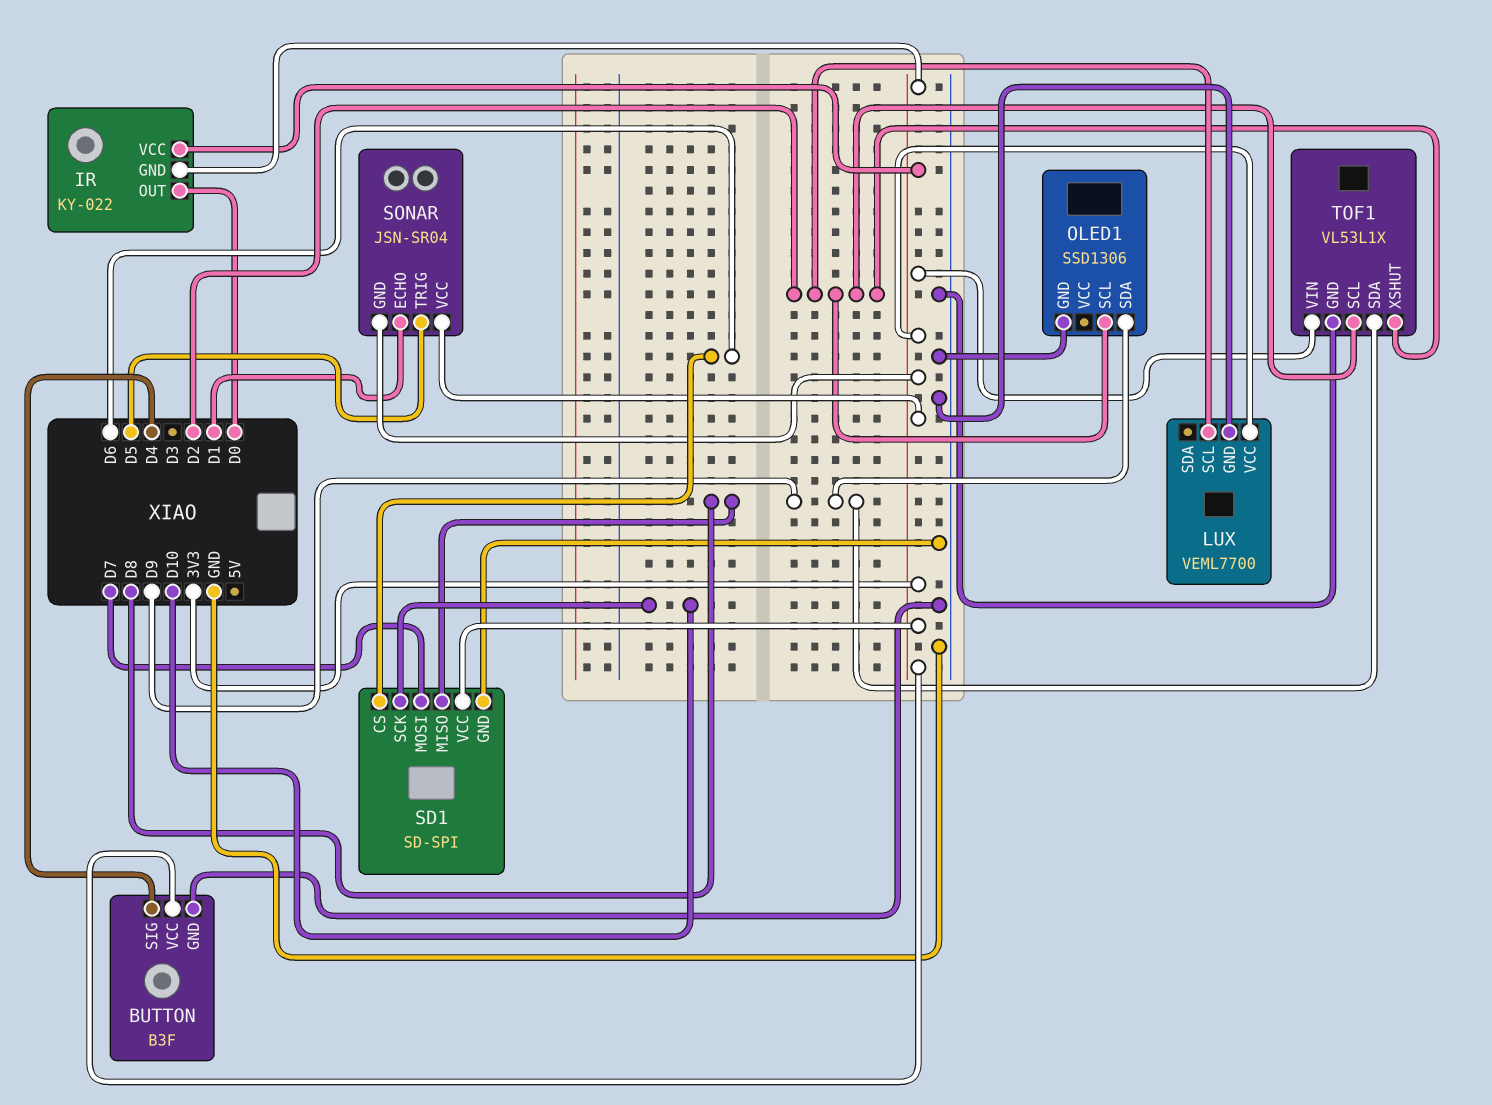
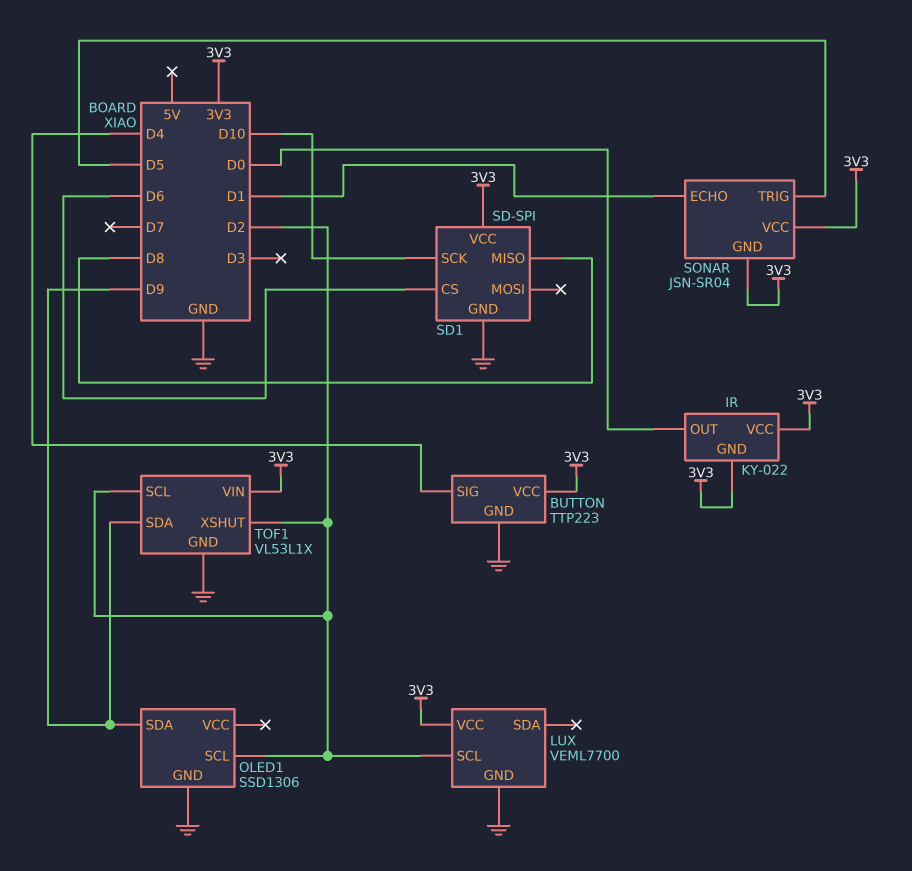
BUTTON: B3F -> TTP223
SD1 pin MOSI: D7 -> none

